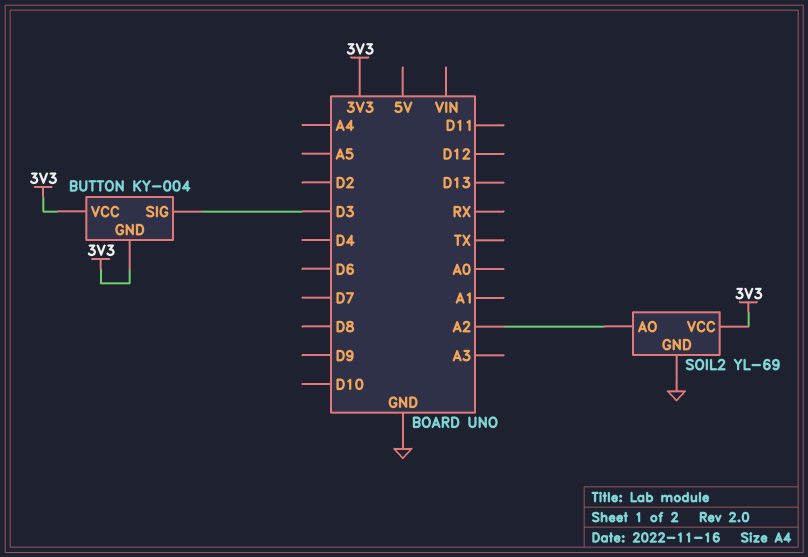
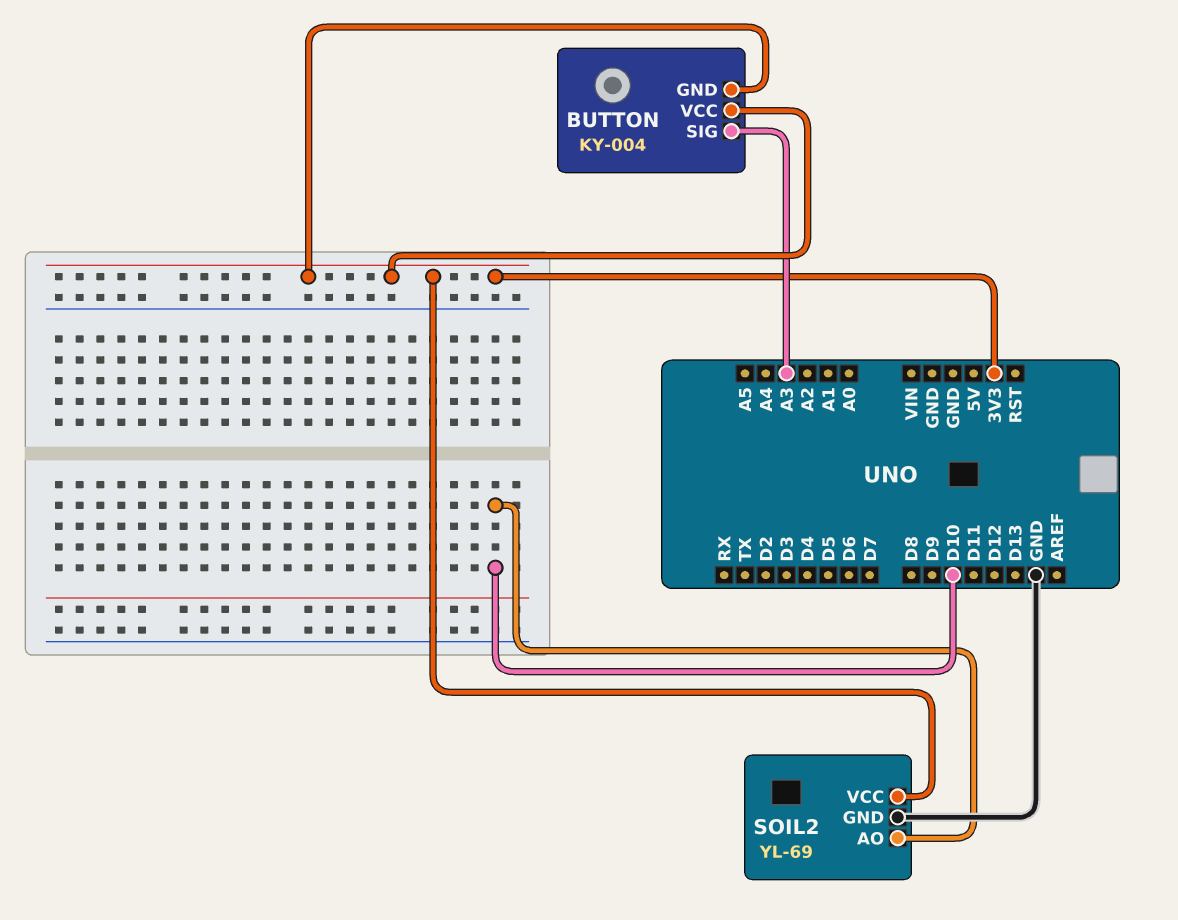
BUTTON pin SIG: D3 -> A3
SOIL2 pin AO: A2 -> D10

